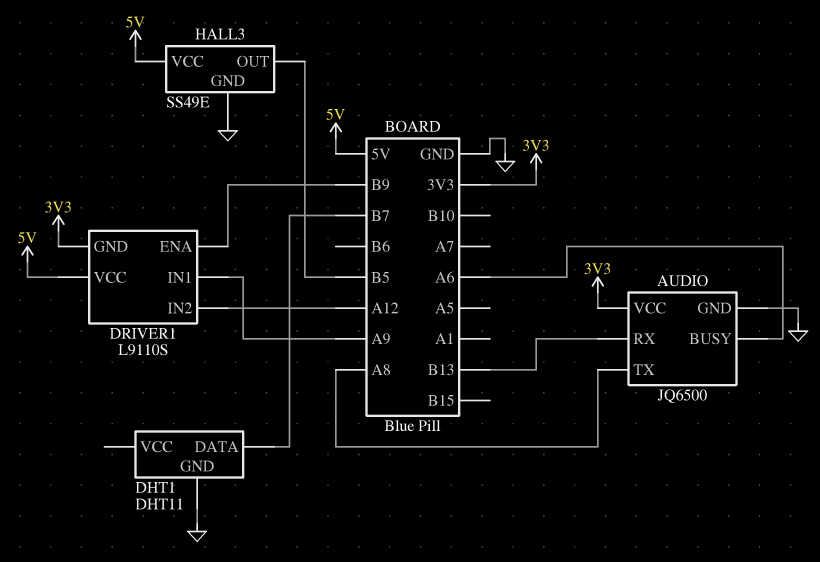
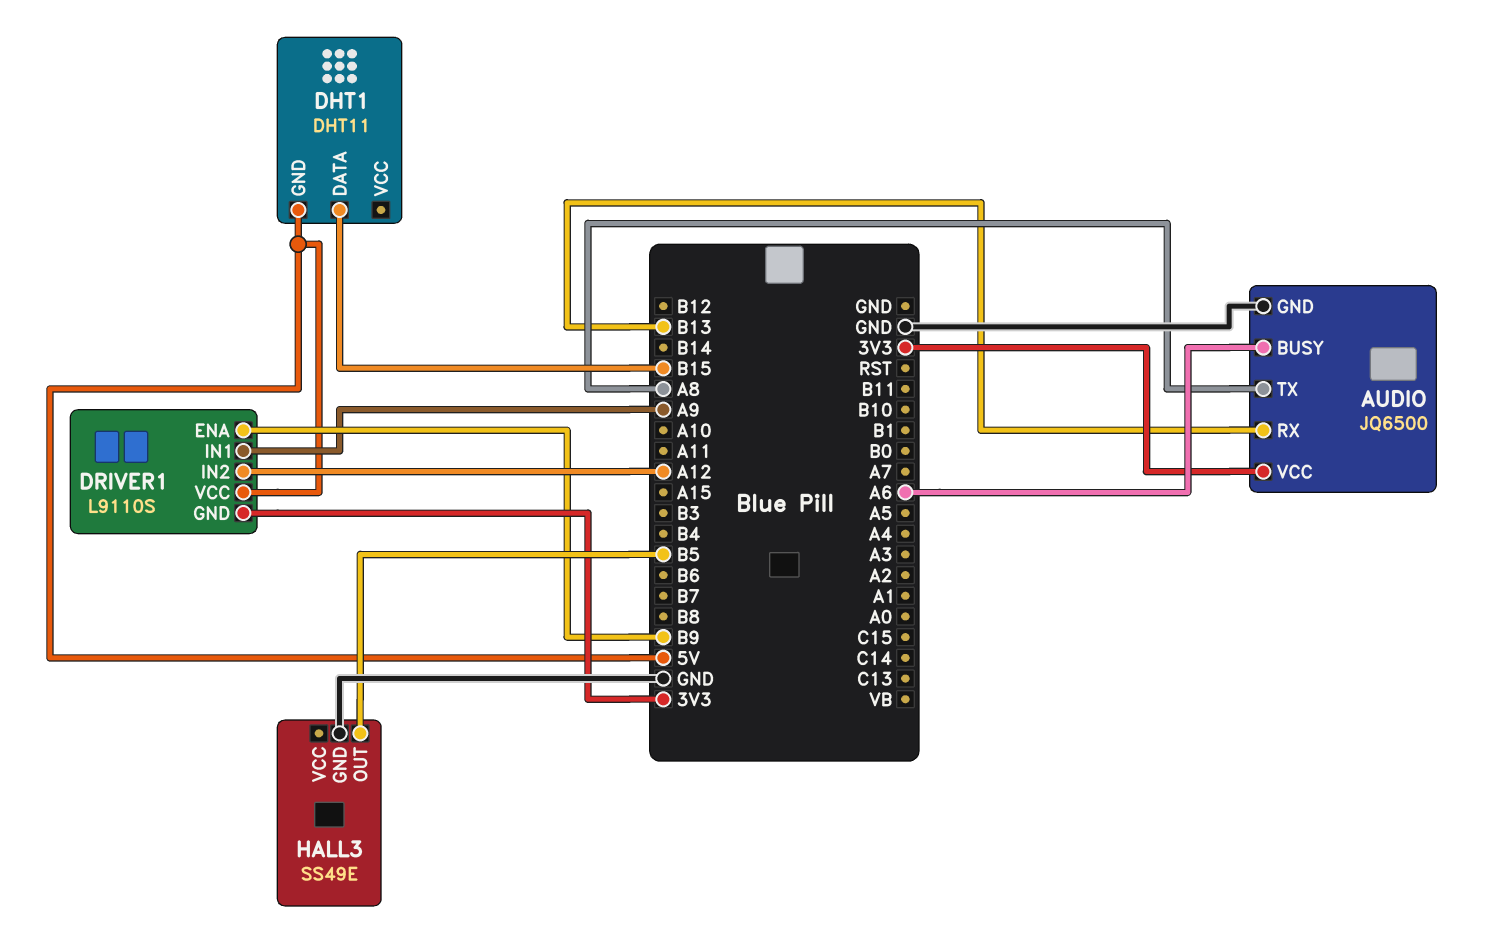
DHT1 pin DATA: B7 -> B15
DHT1 pin GND: GND -> 5V
HALL3 pin VCC: 5V -> none

